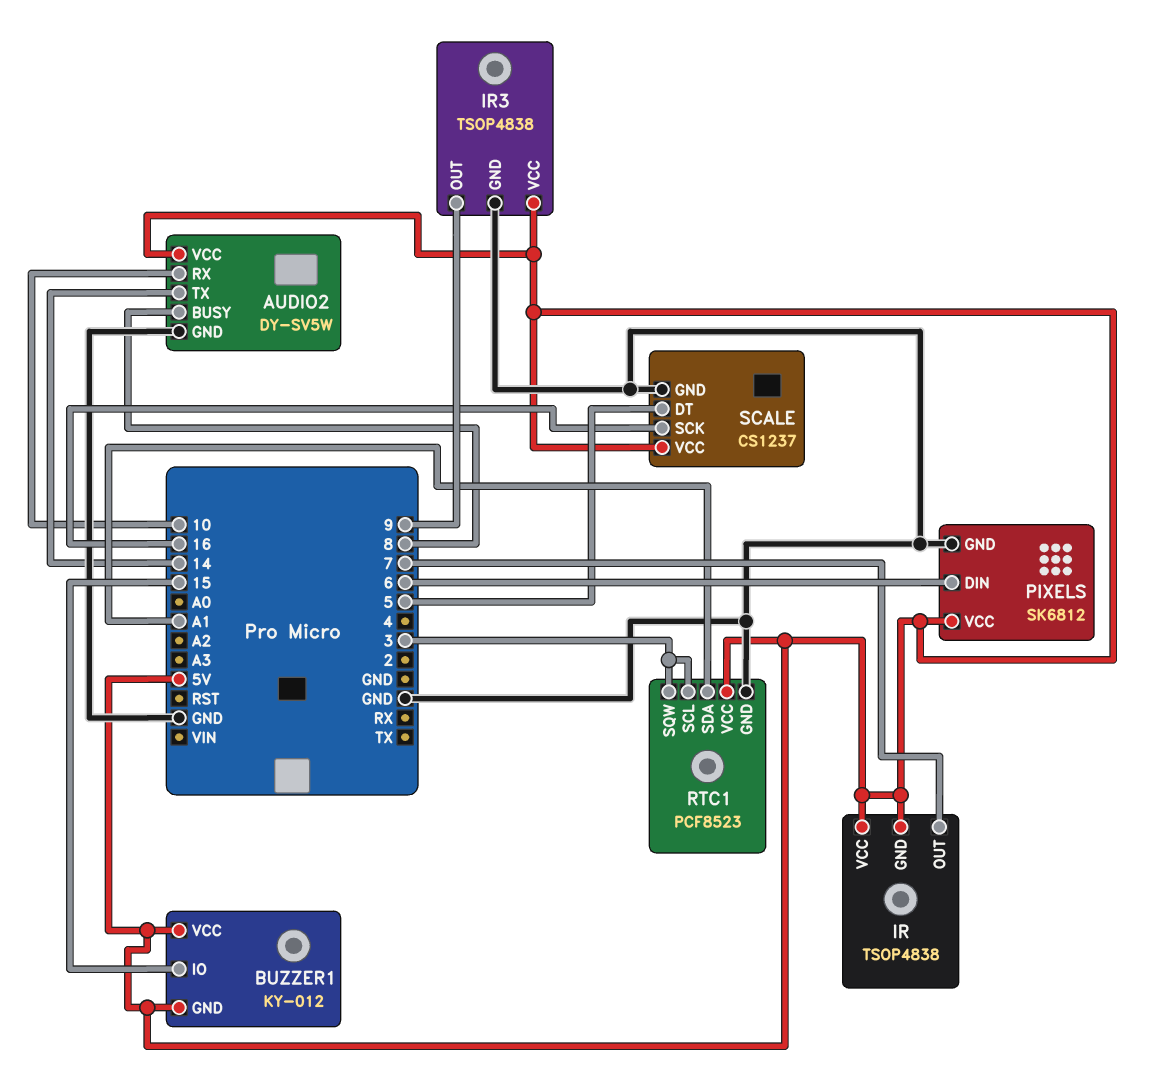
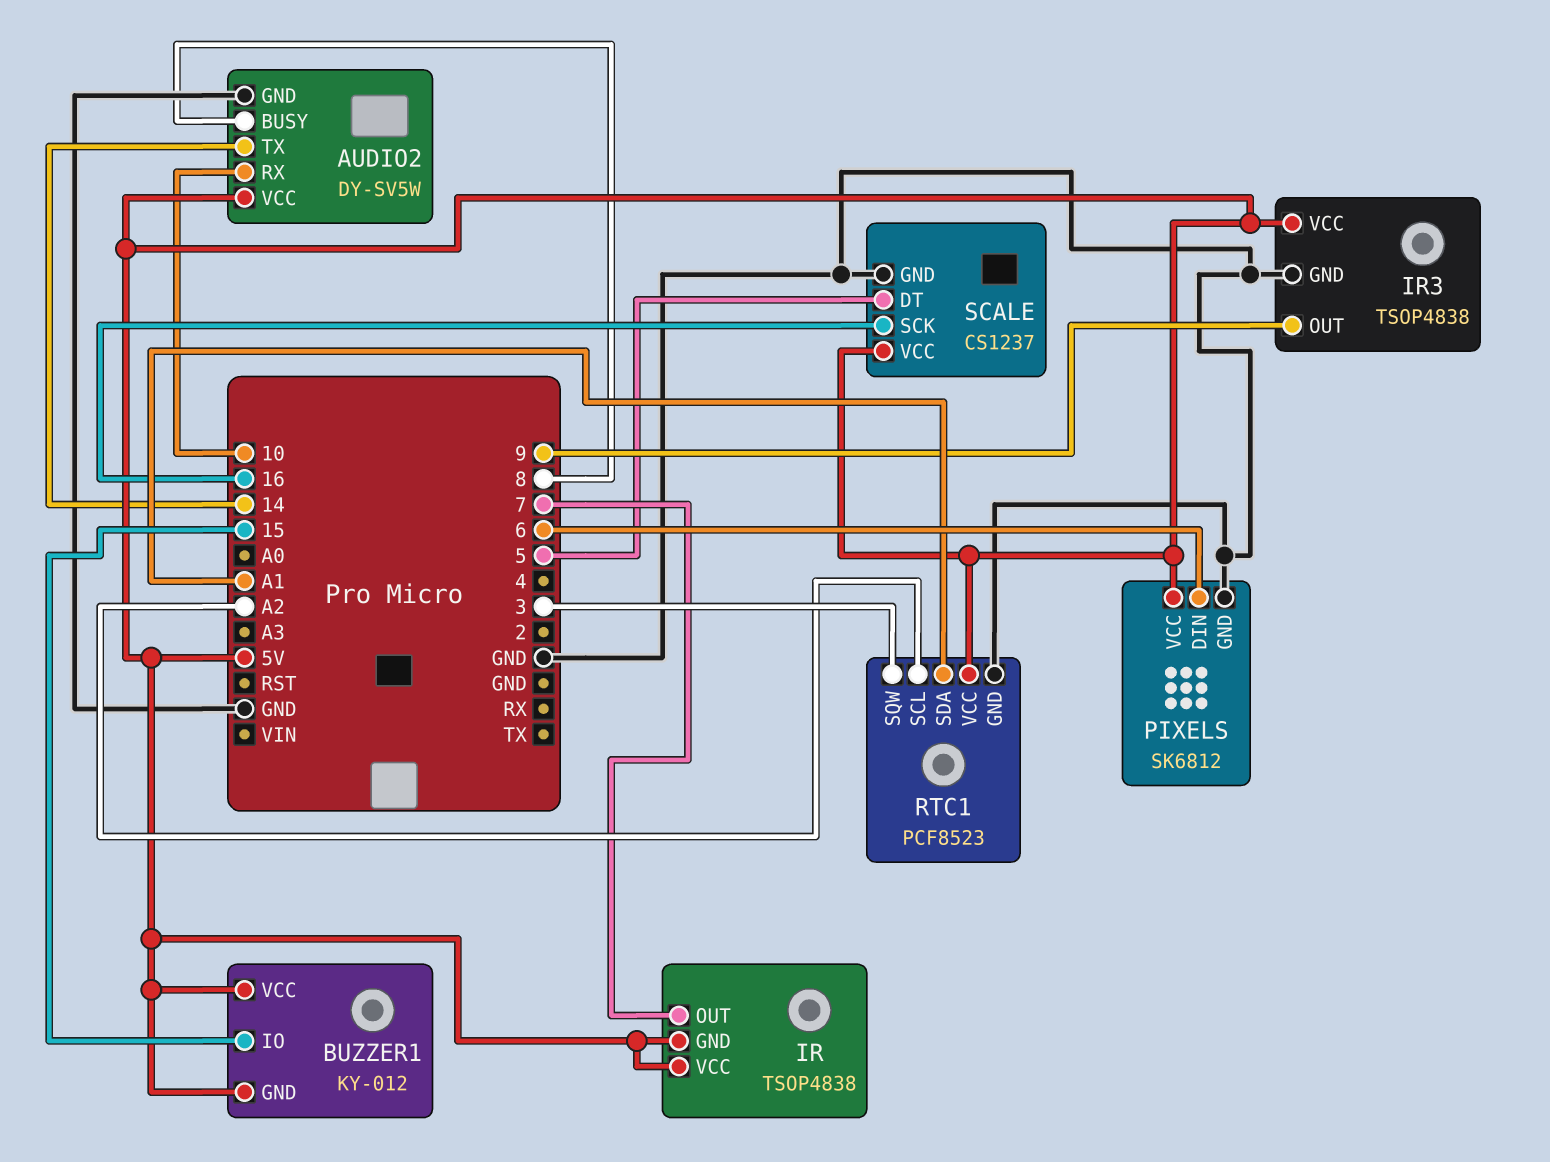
RTC1 pin SCL: 3 -> A2

